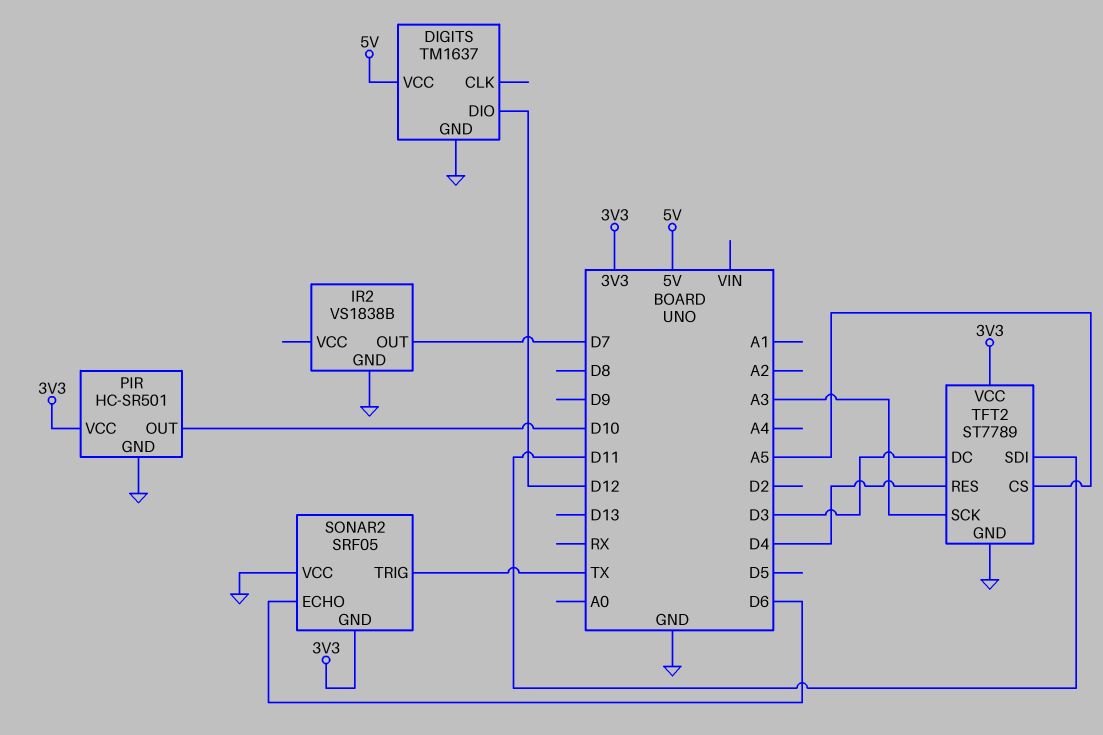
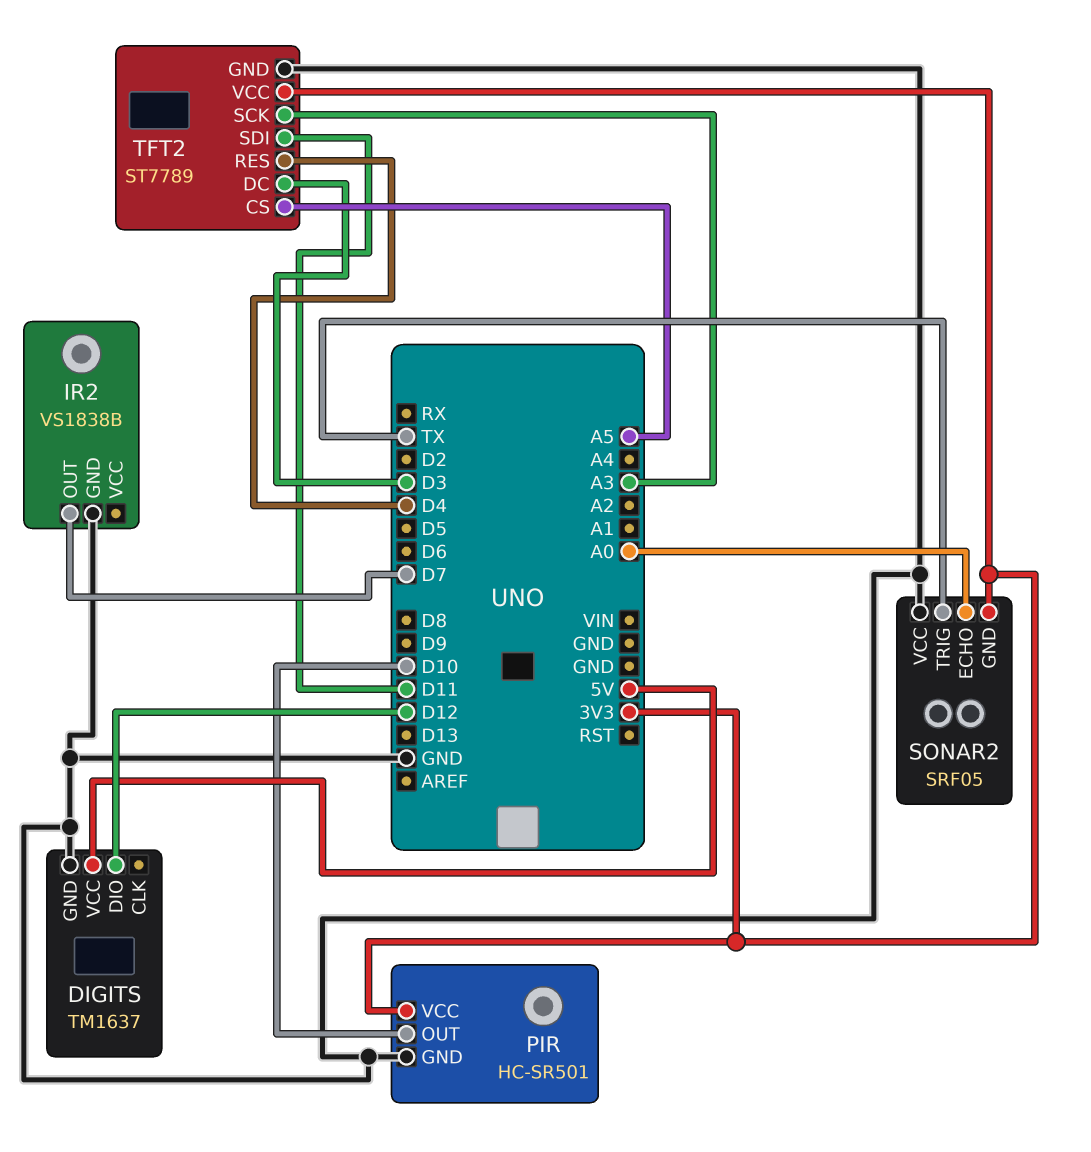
SONAR2 pin ECHO: D6 -> A0

